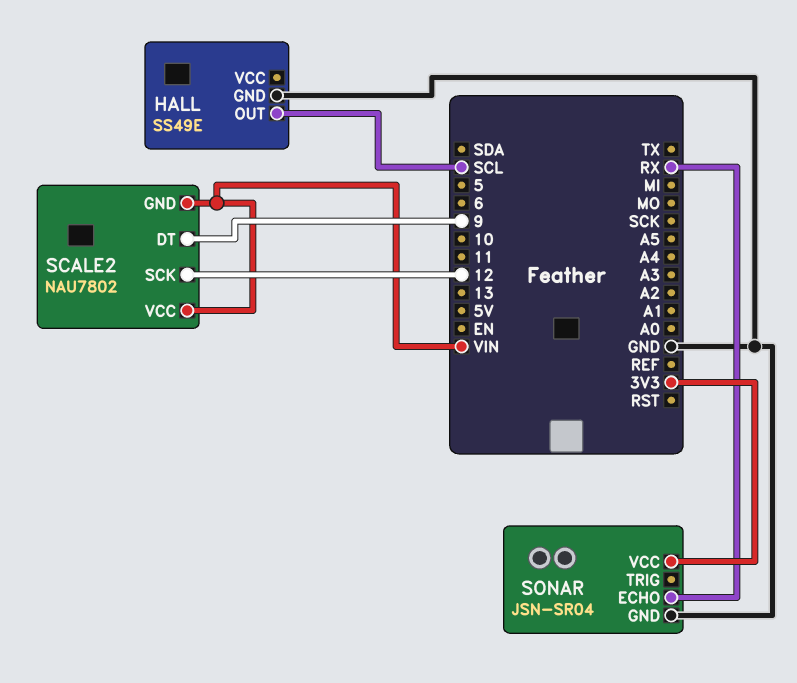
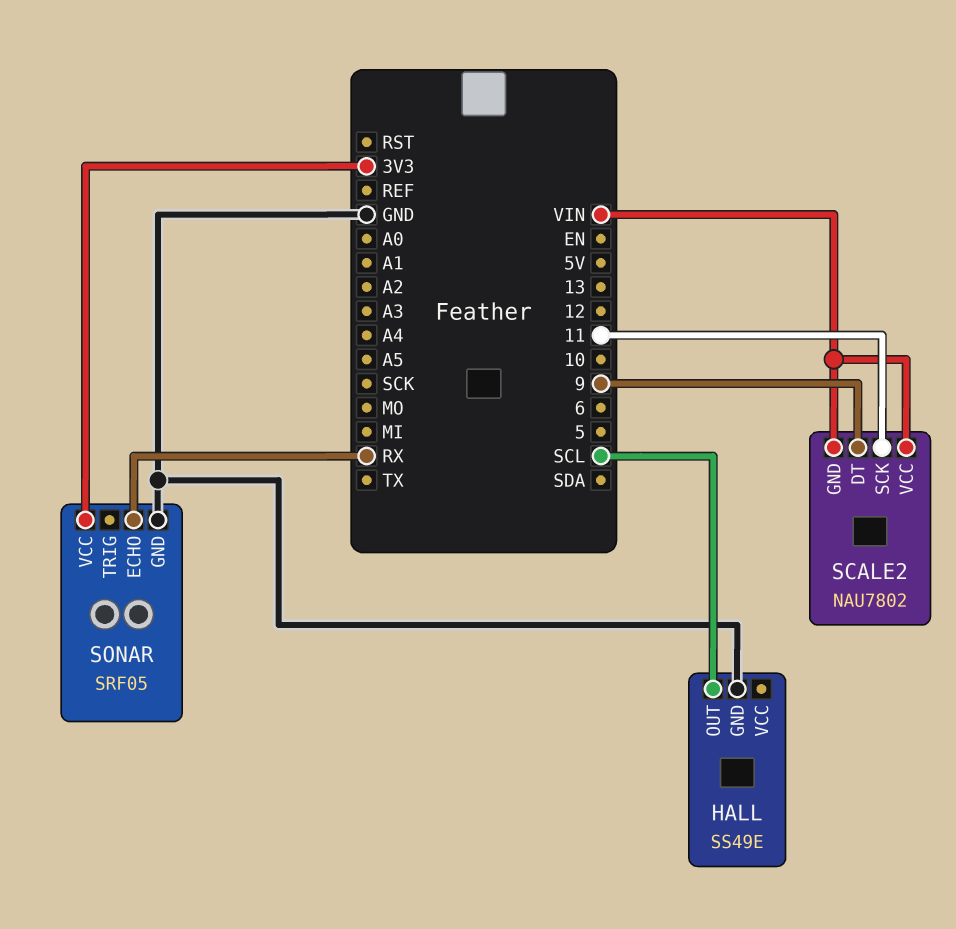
SCALE2 pin SCK: 12 -> 11
SONAR: JSN-SR04 -> SRF05

